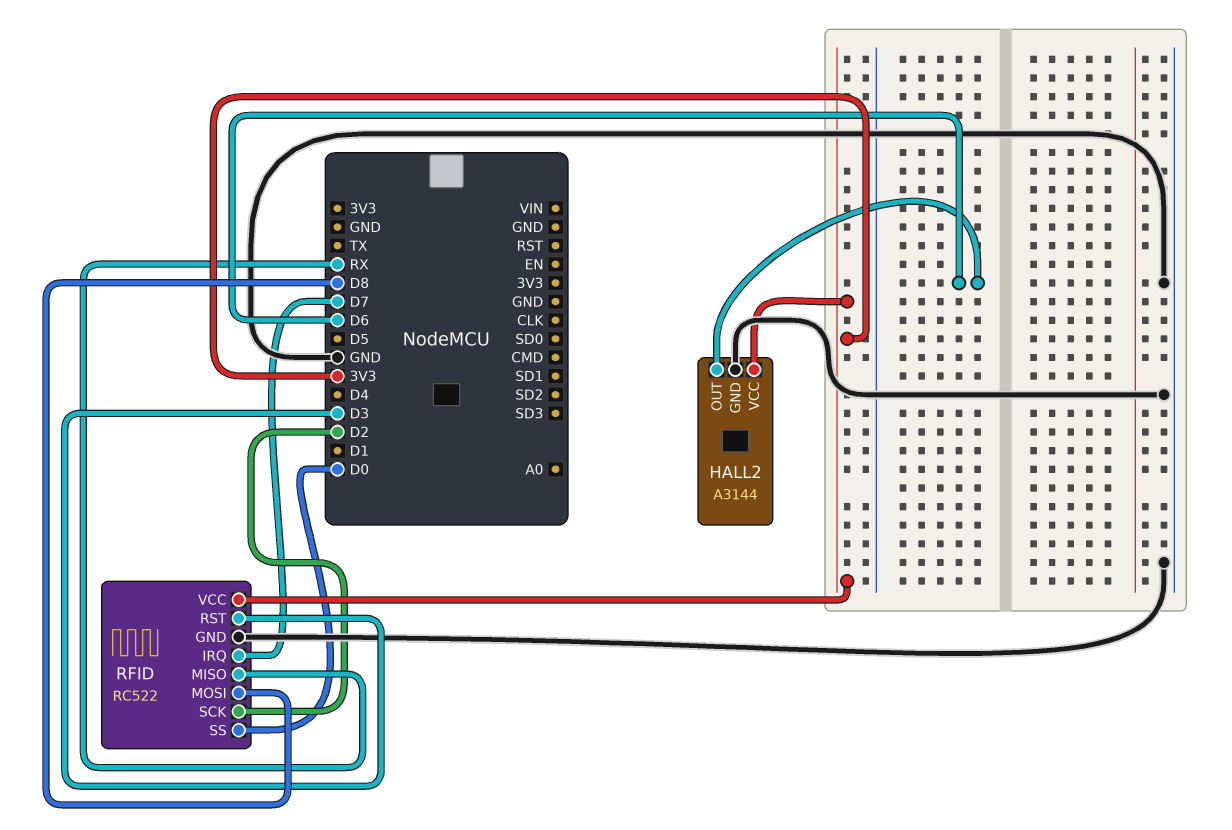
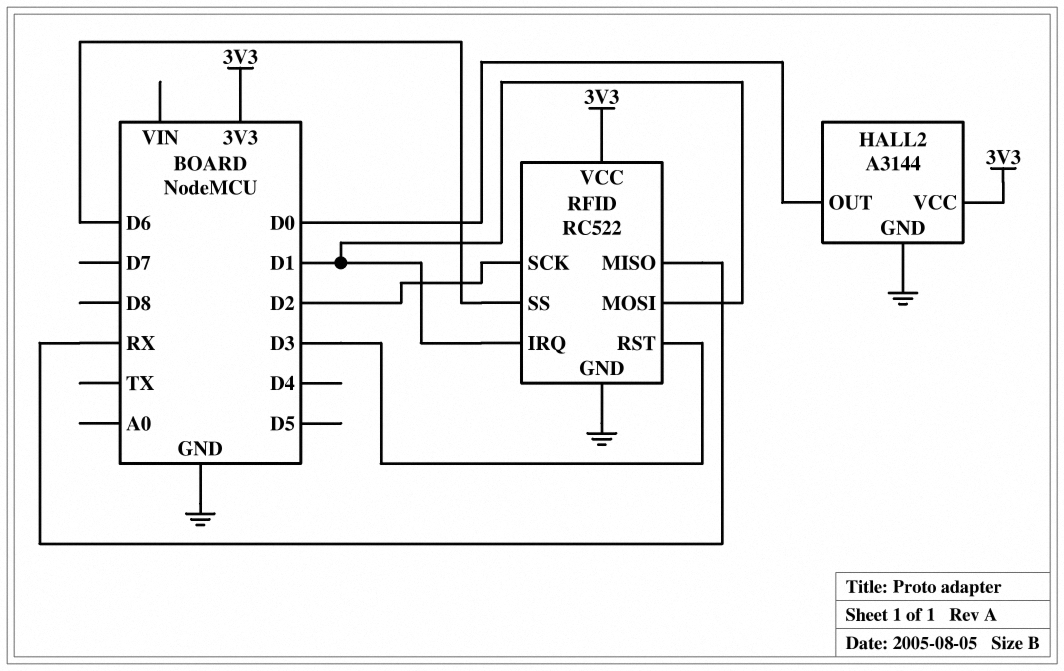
HALL2 pin OUT: D6 -> D0
RFID pin IRQ: D7 -> D1
RFID pin MOSI: D8 -> D1
RFID pin SS: D0 -> D6

